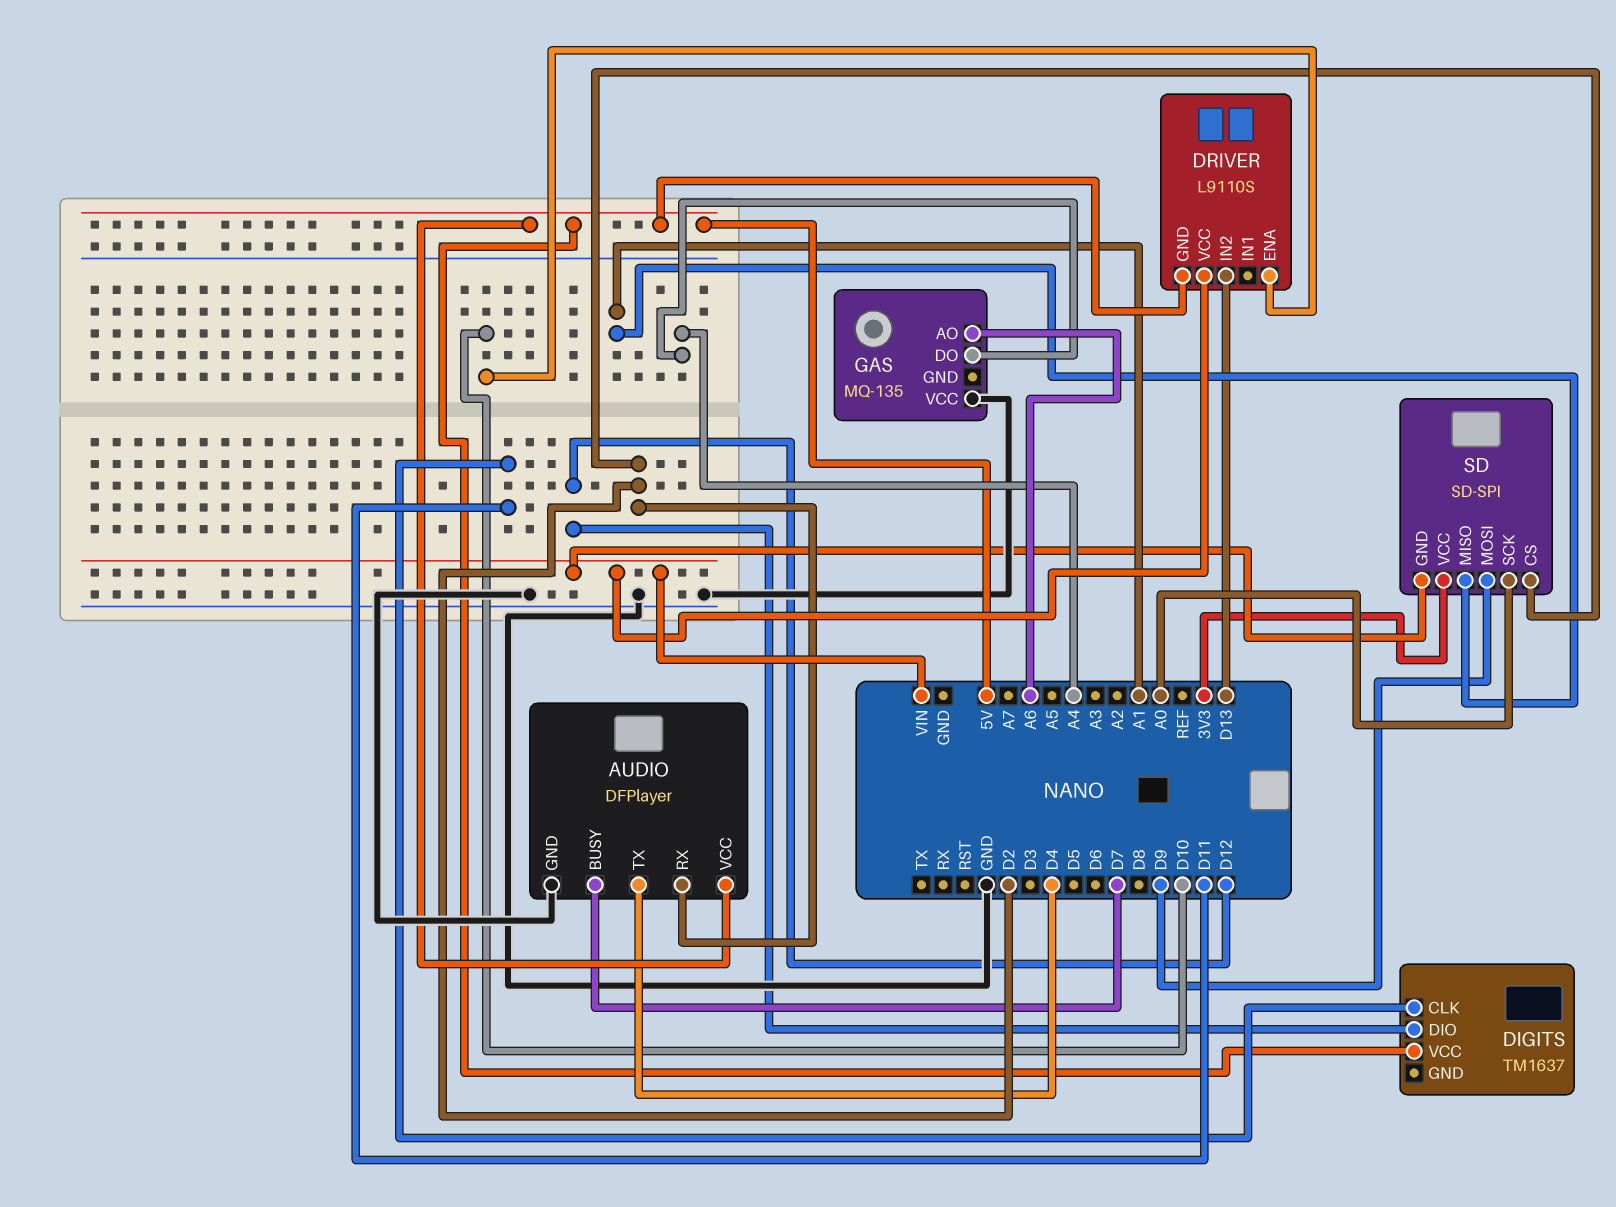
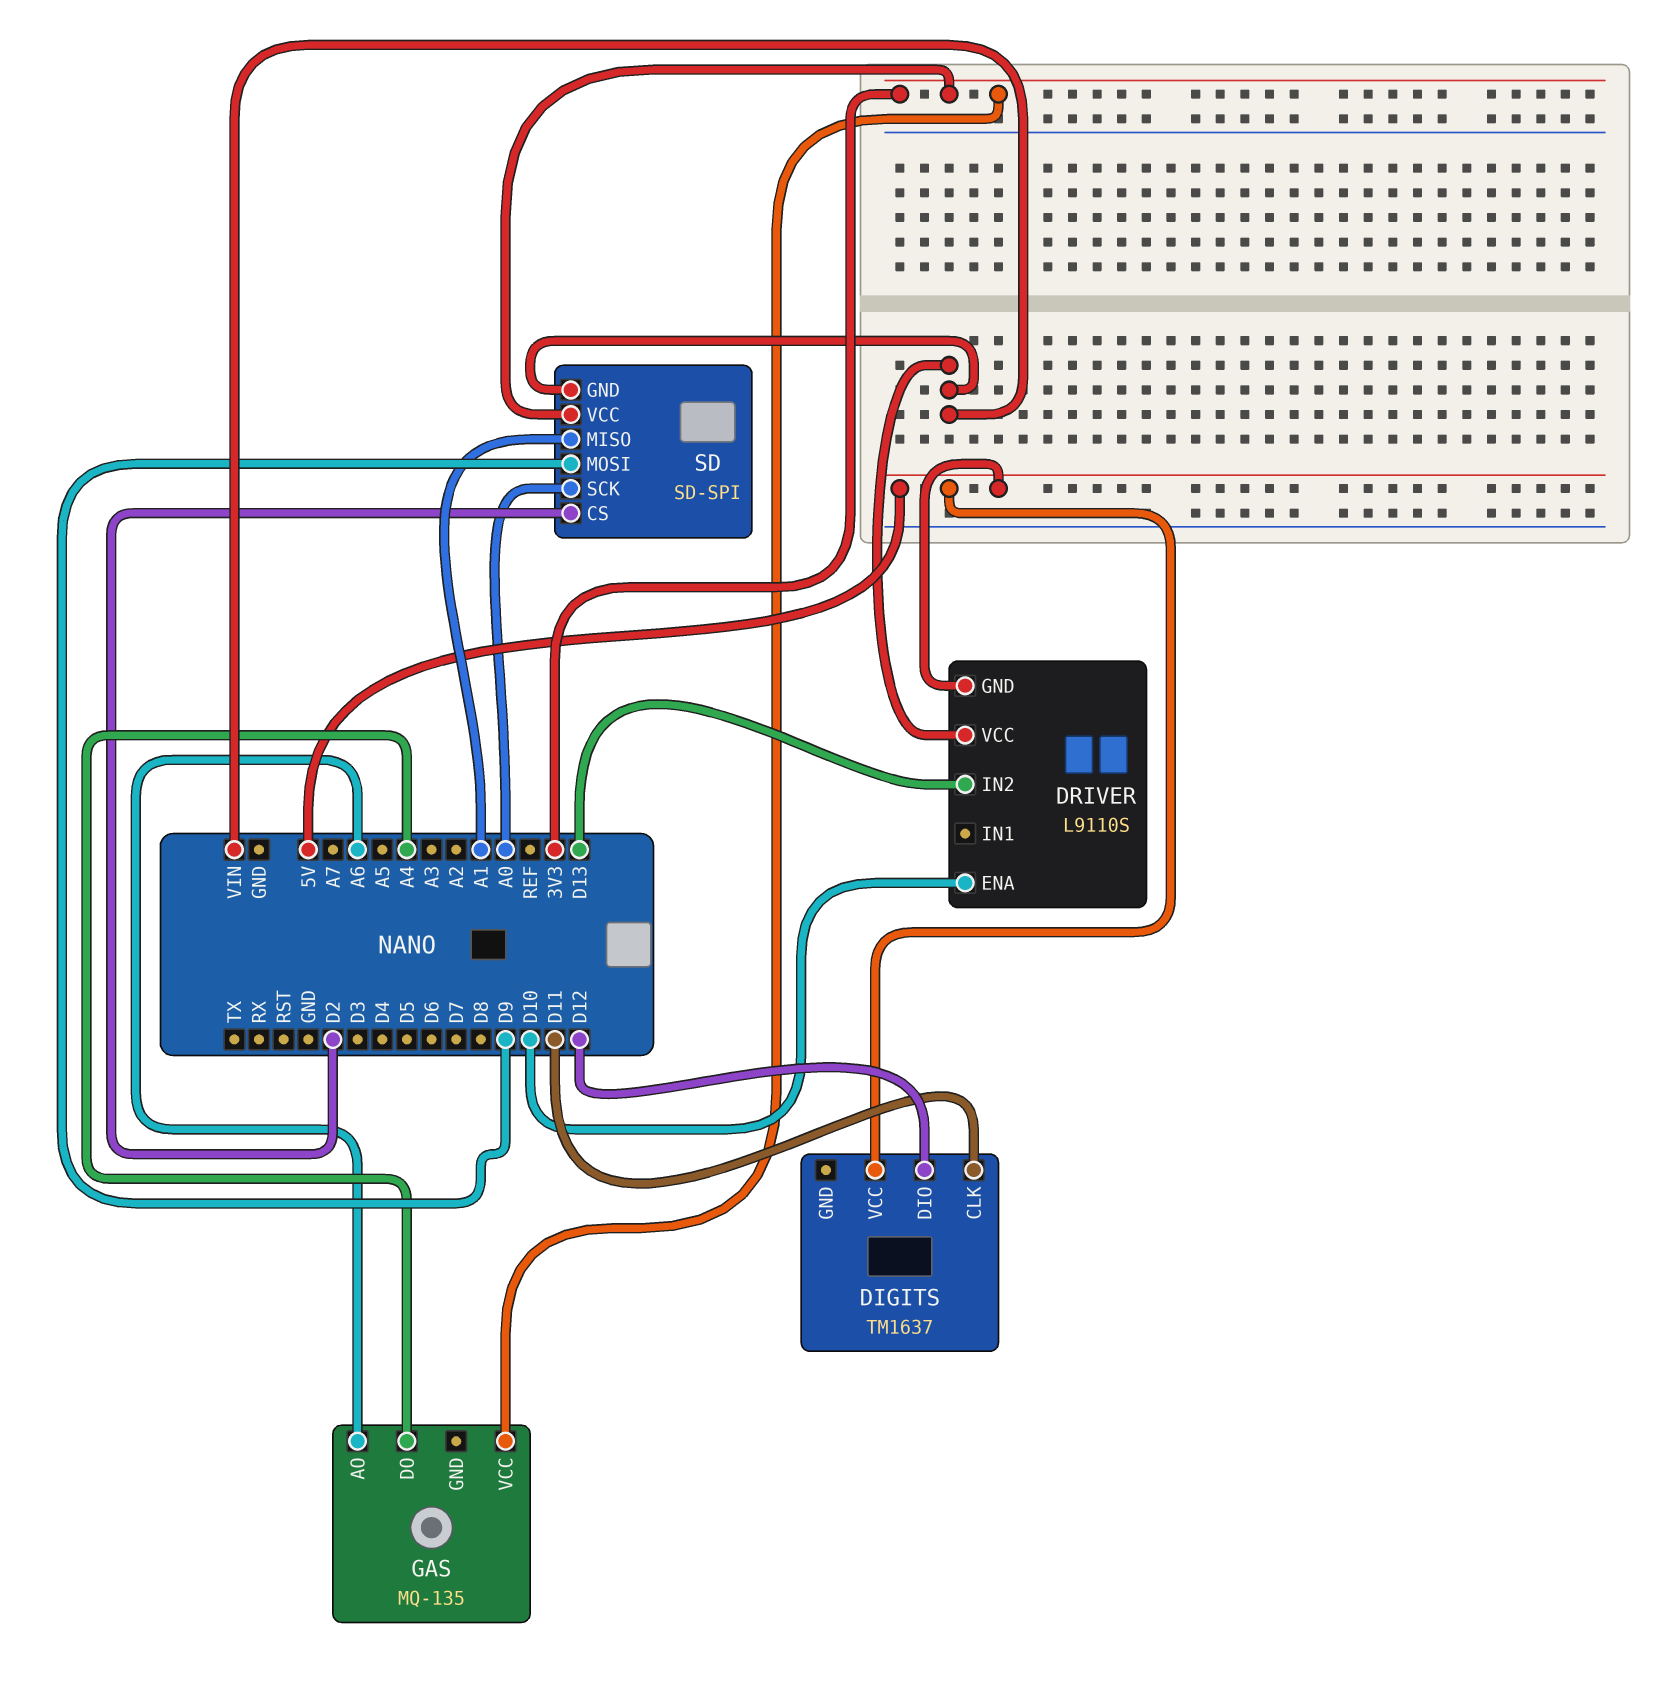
AUDIO: DFPlayer -> none
AUDIO pin BUSY: D7 -> none
AUDIO pin GND: GND -> none
AUDIO pin RX: D2 -> none
AUDIO pin TX: D4 -> none
AUDIO pin VCC: 5V -> none
GAS pin VCC: GND -> 3V3

